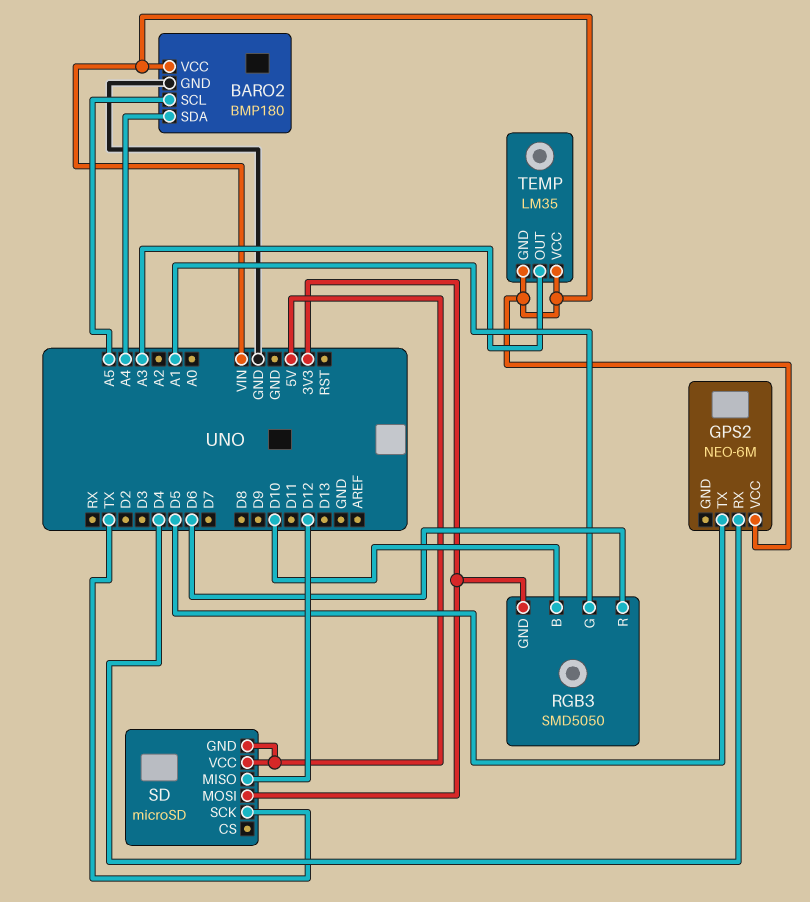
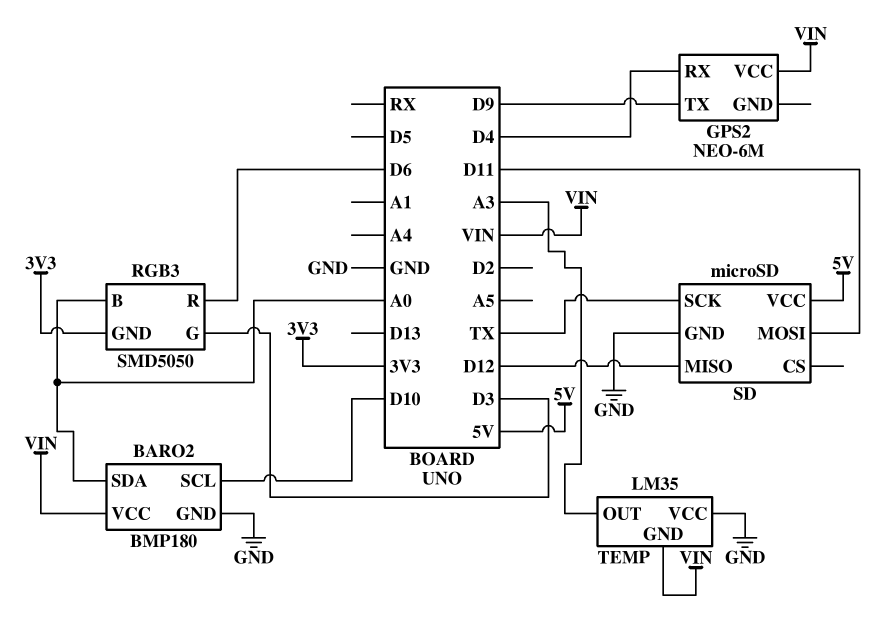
BARO2 pin SCL: A5 -> D10
BARO2 pin SDA: A4 -> A0
GPS2 pin TX: D5 -> D9
RGB3 pin B: D10 -> A0
RGB3 pin G: A1 -> D3
SD pin GND: 5V -> GND
SD pin MOSI: 3V3 -> D11
TEMP pin VCC: VIN -> GND

